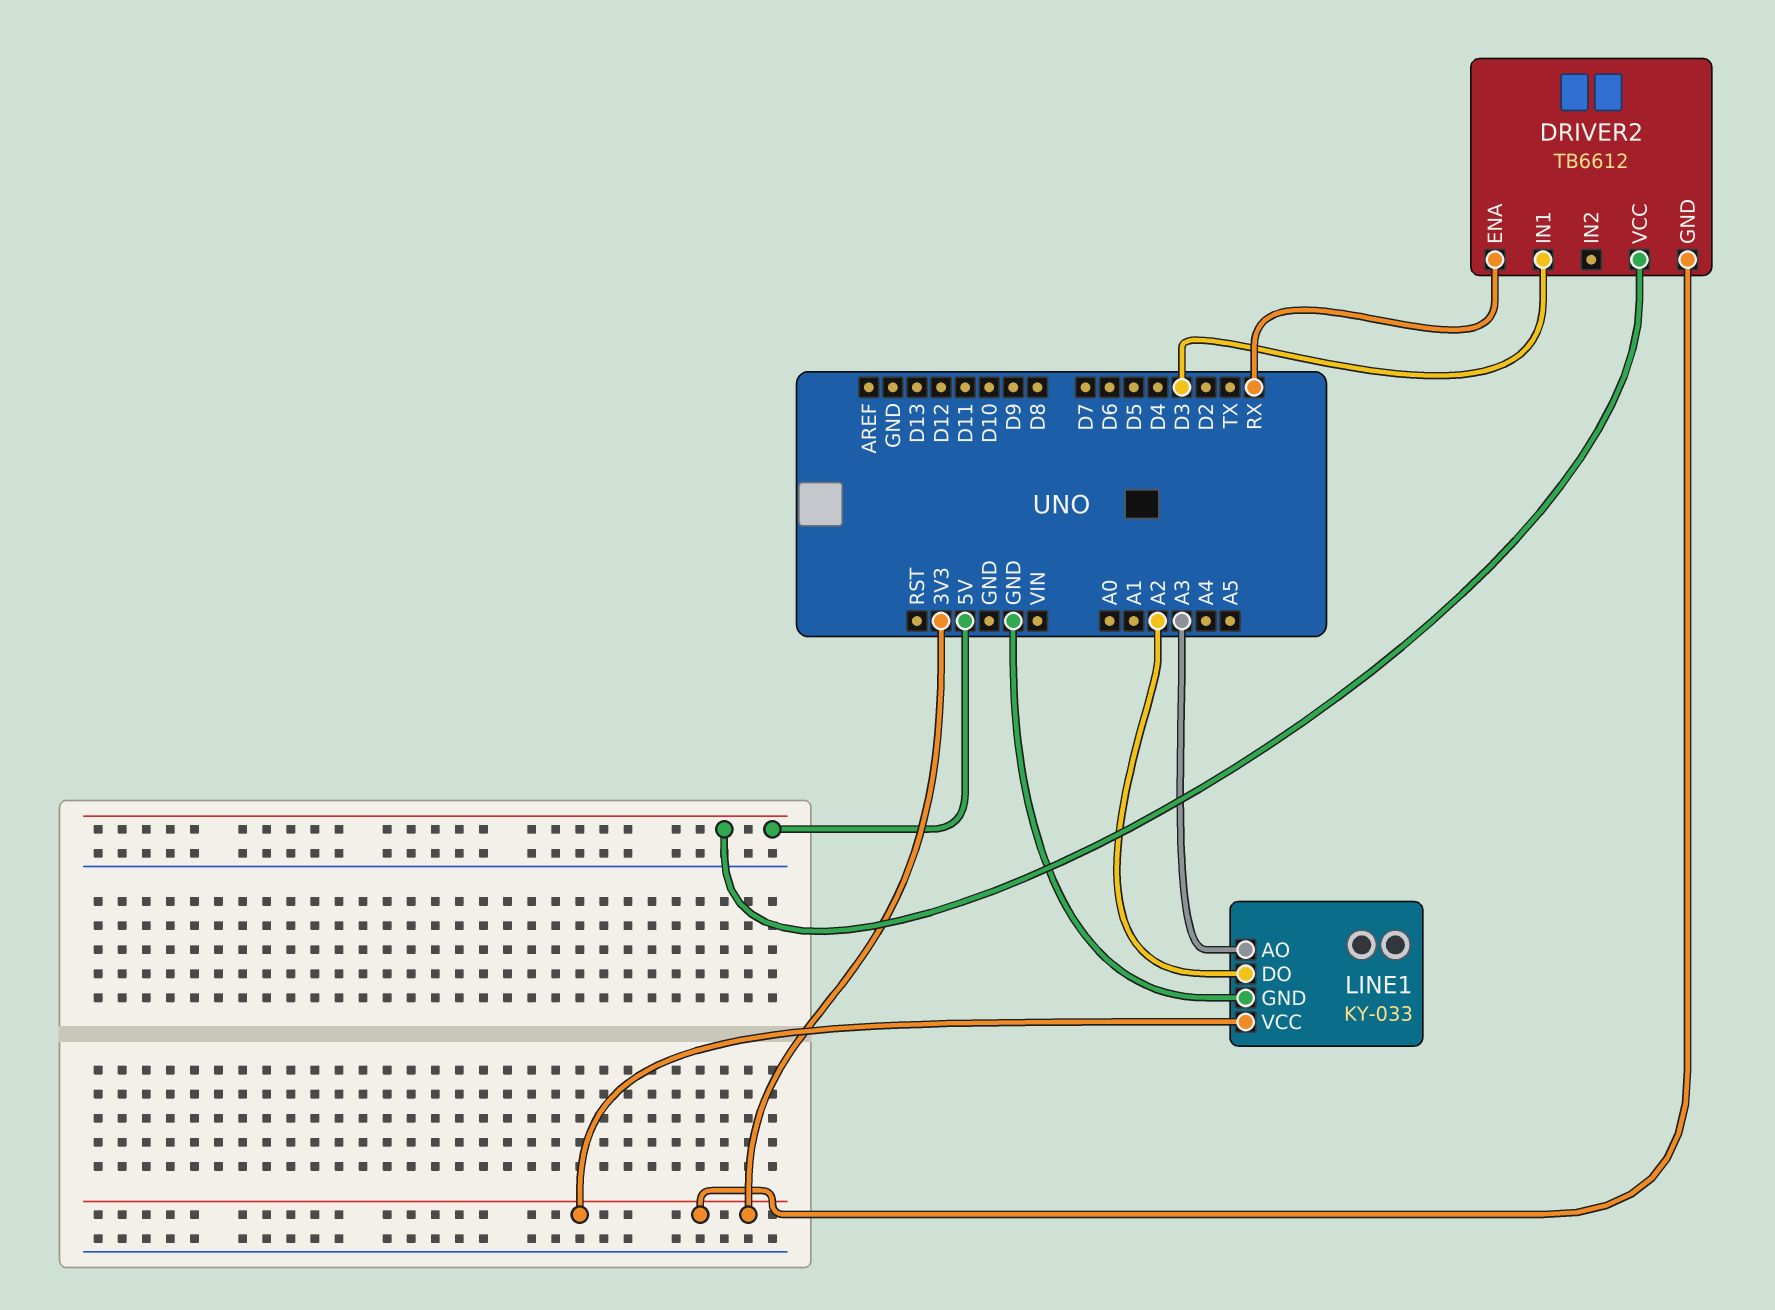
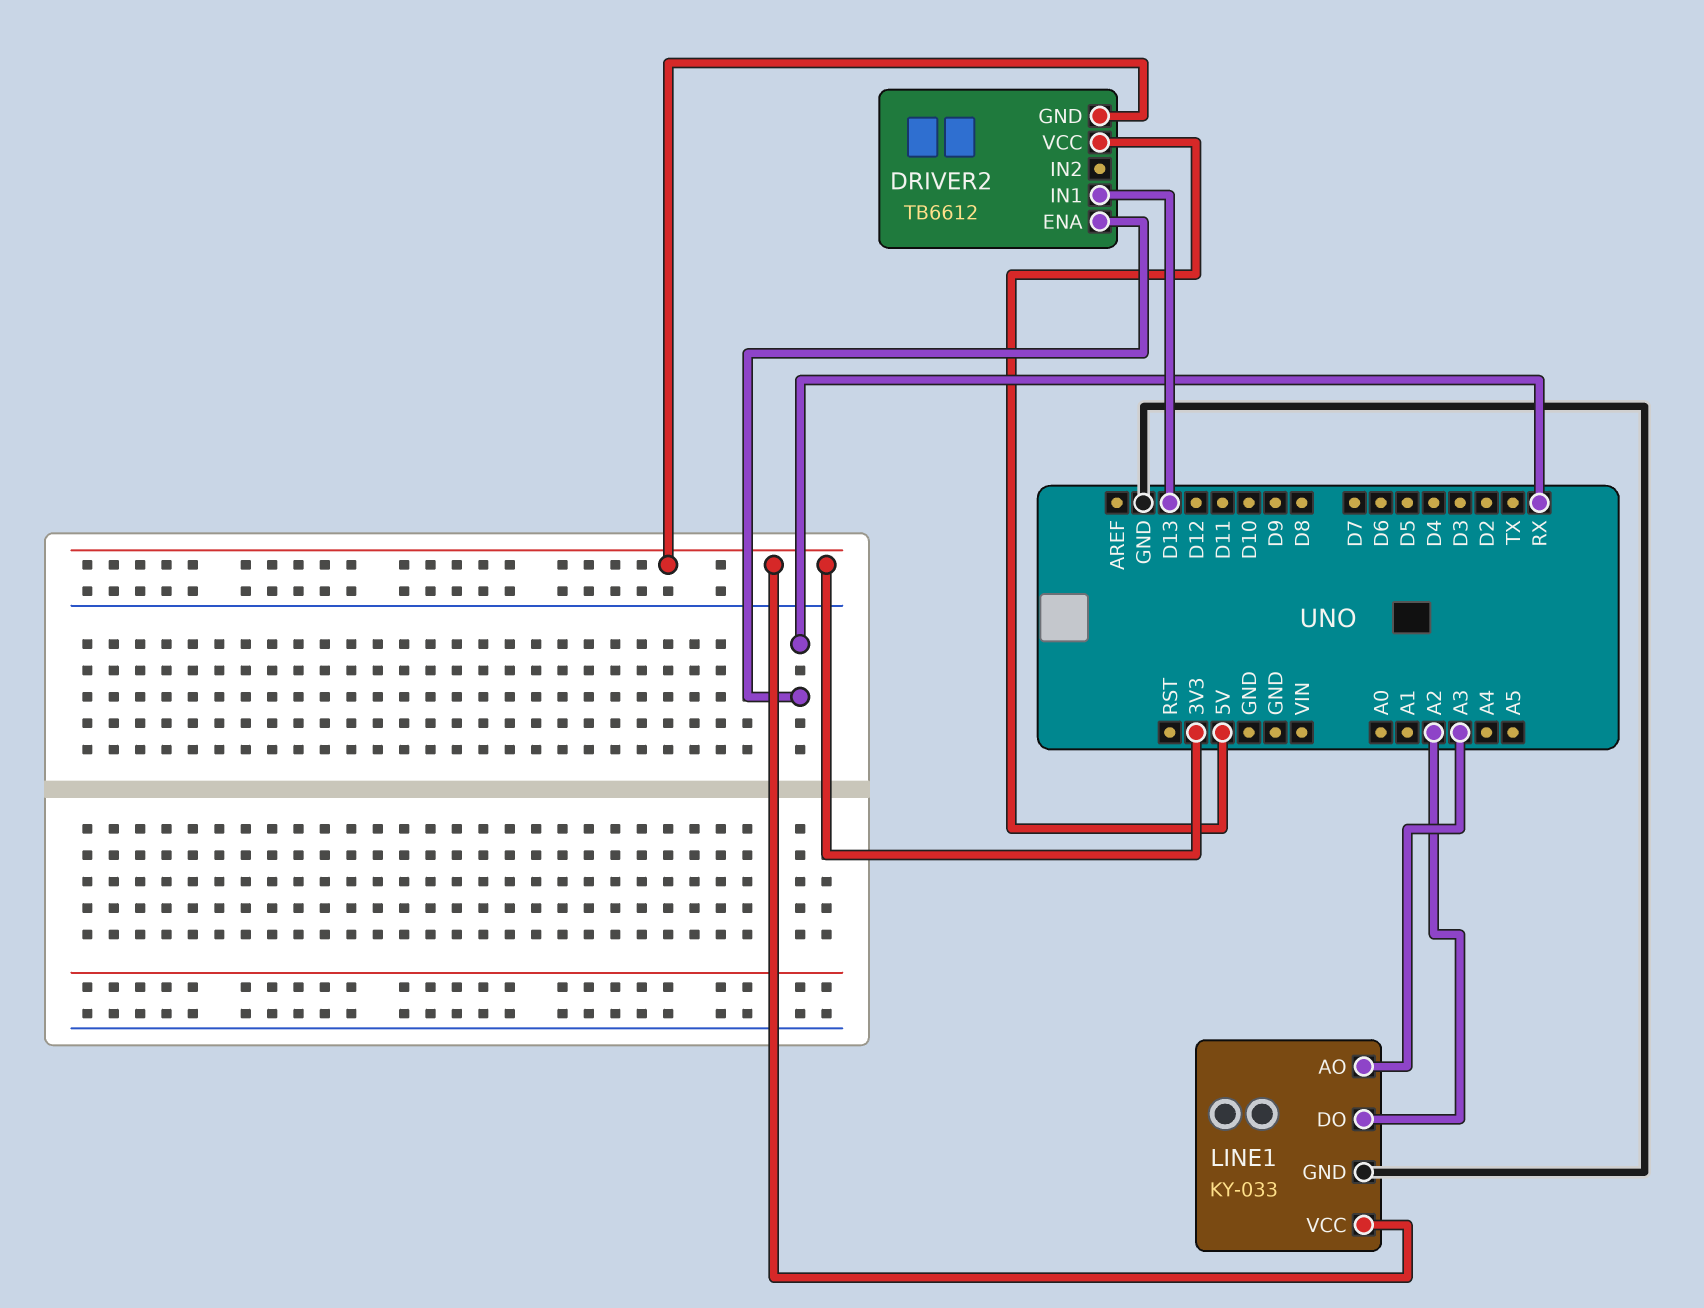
DRIVER2 pin IN1: D3 -> D13

